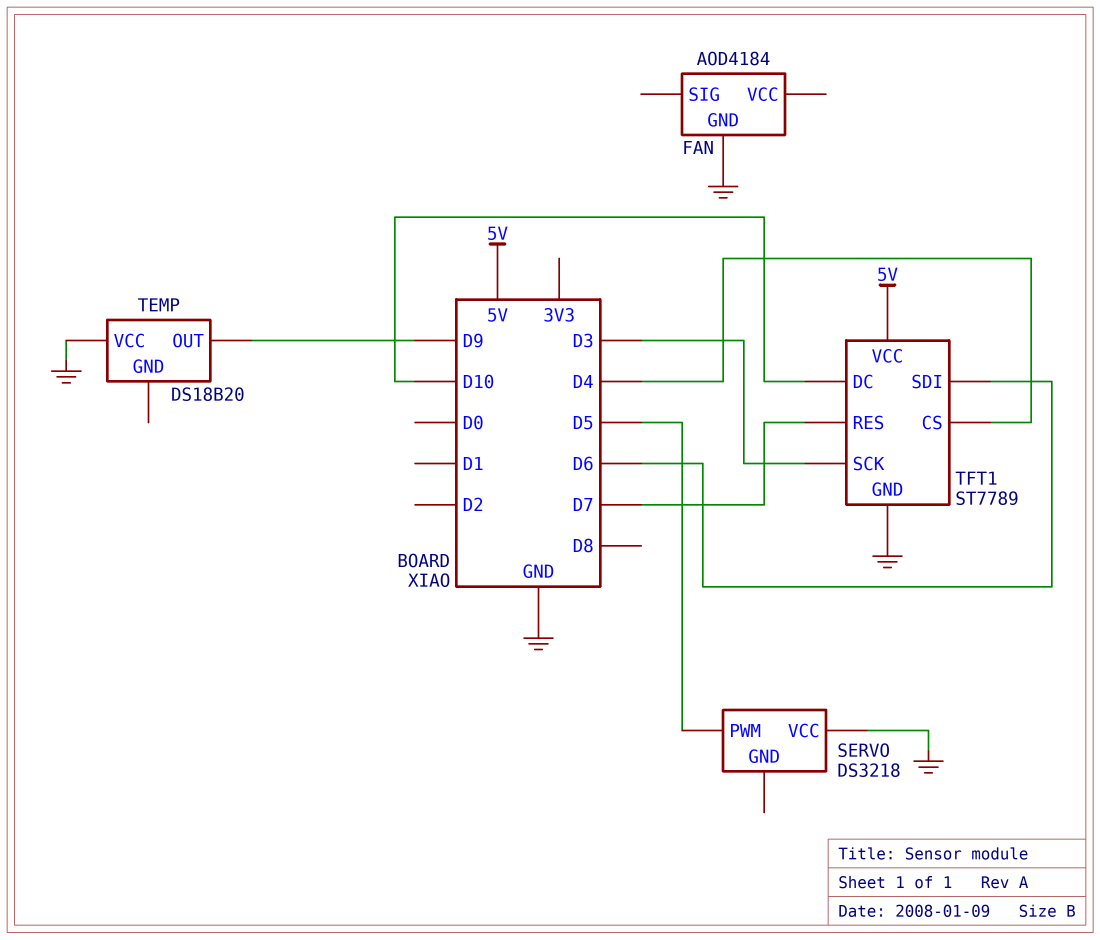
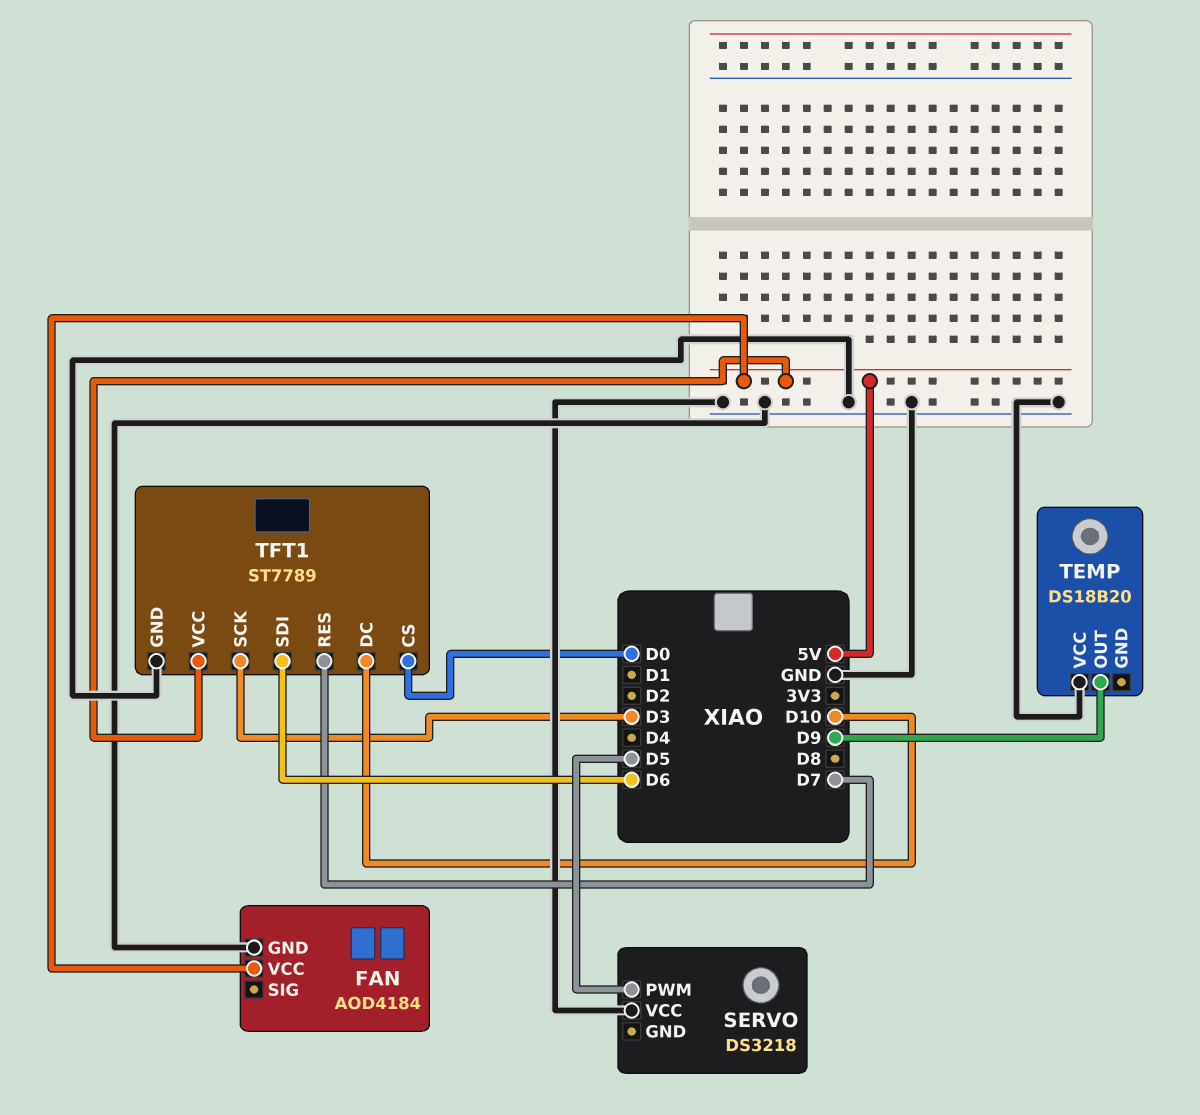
FAN pin VCC: none -> 5V
TFT1 pin CS: D4 -> D0

